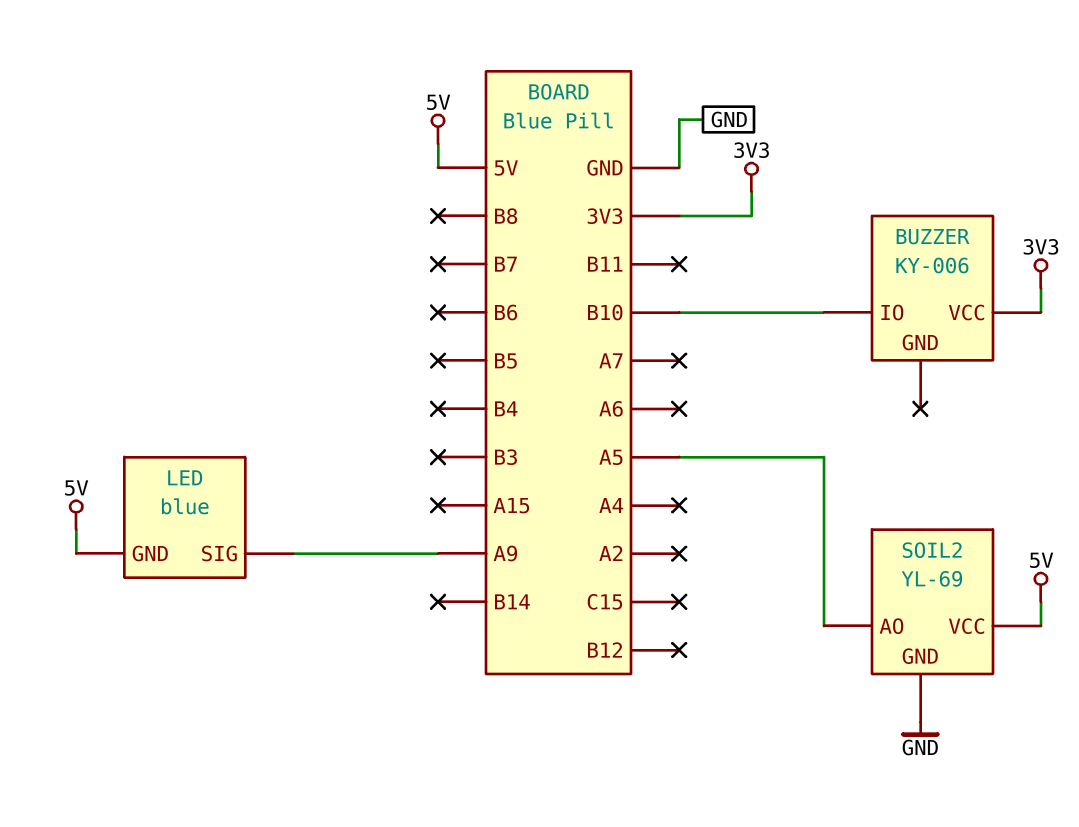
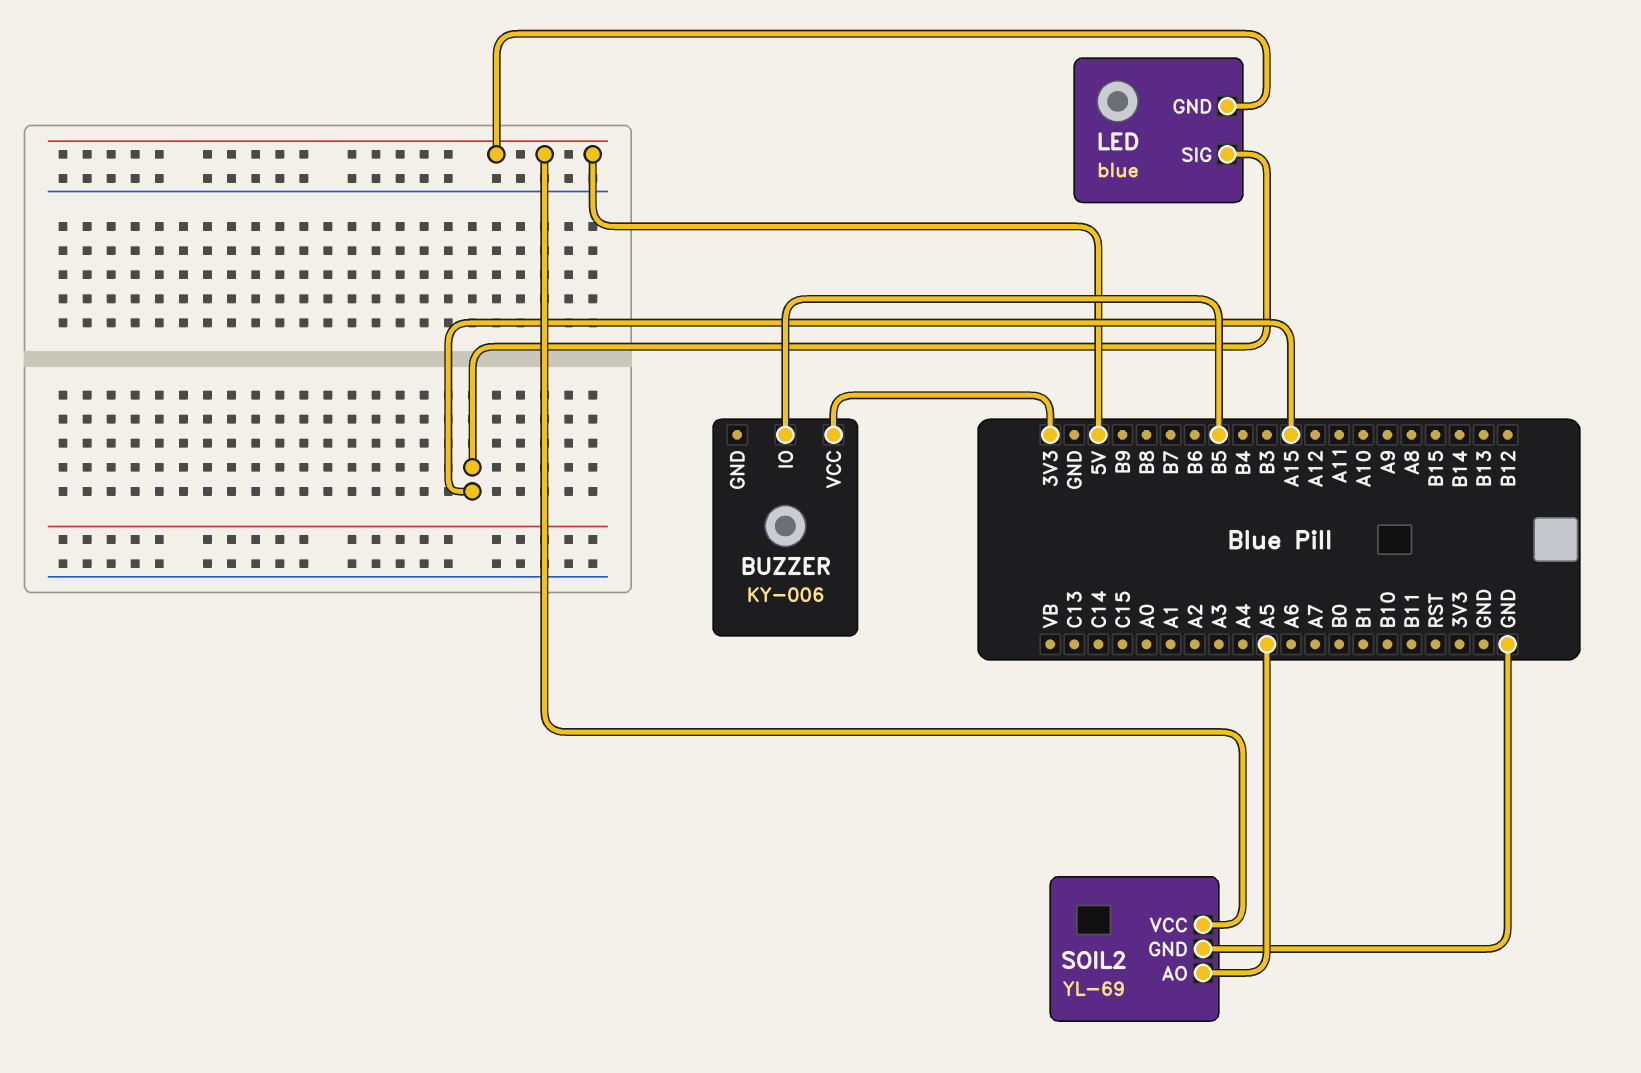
BUZZER pin IO: B10 -> B5
LED pin SIG: A9 -> A15

